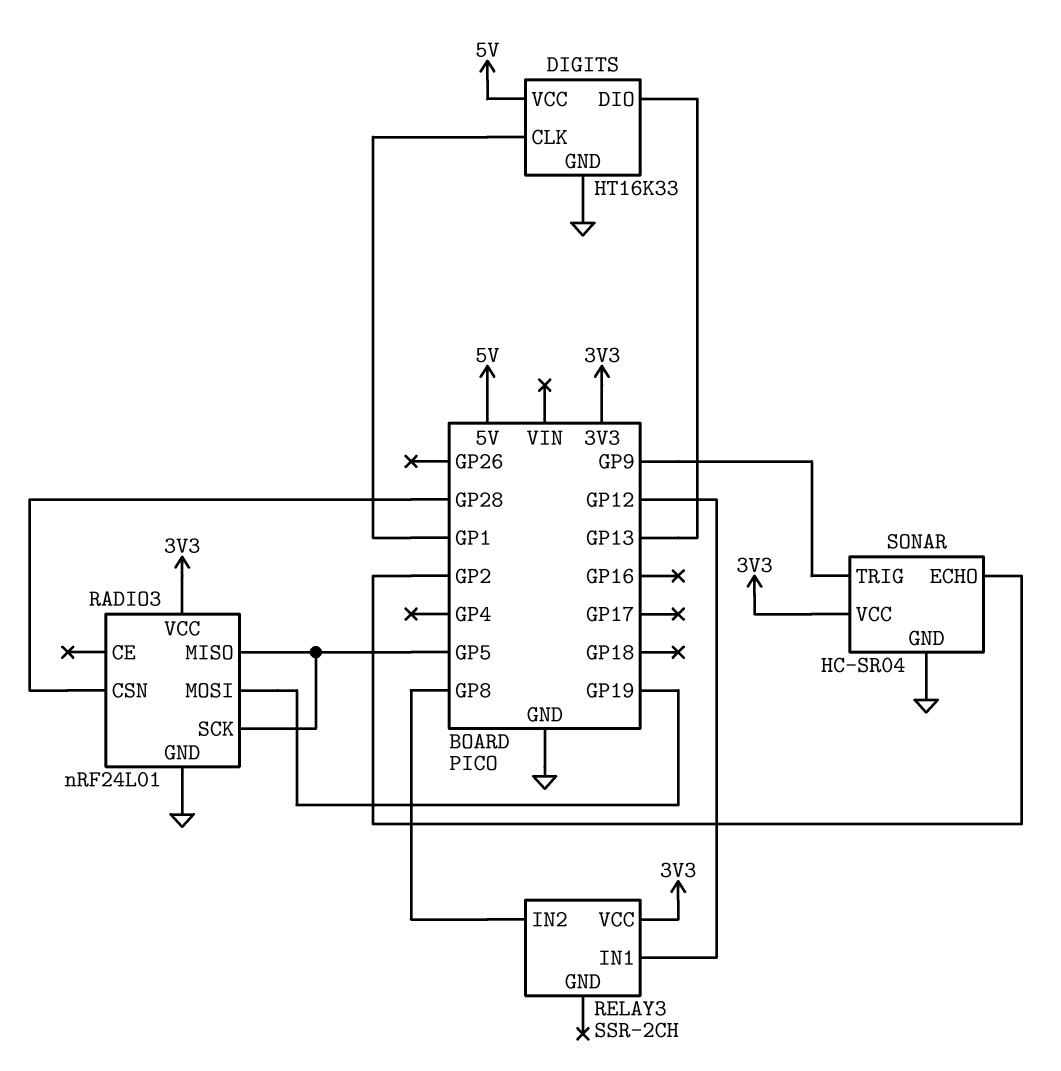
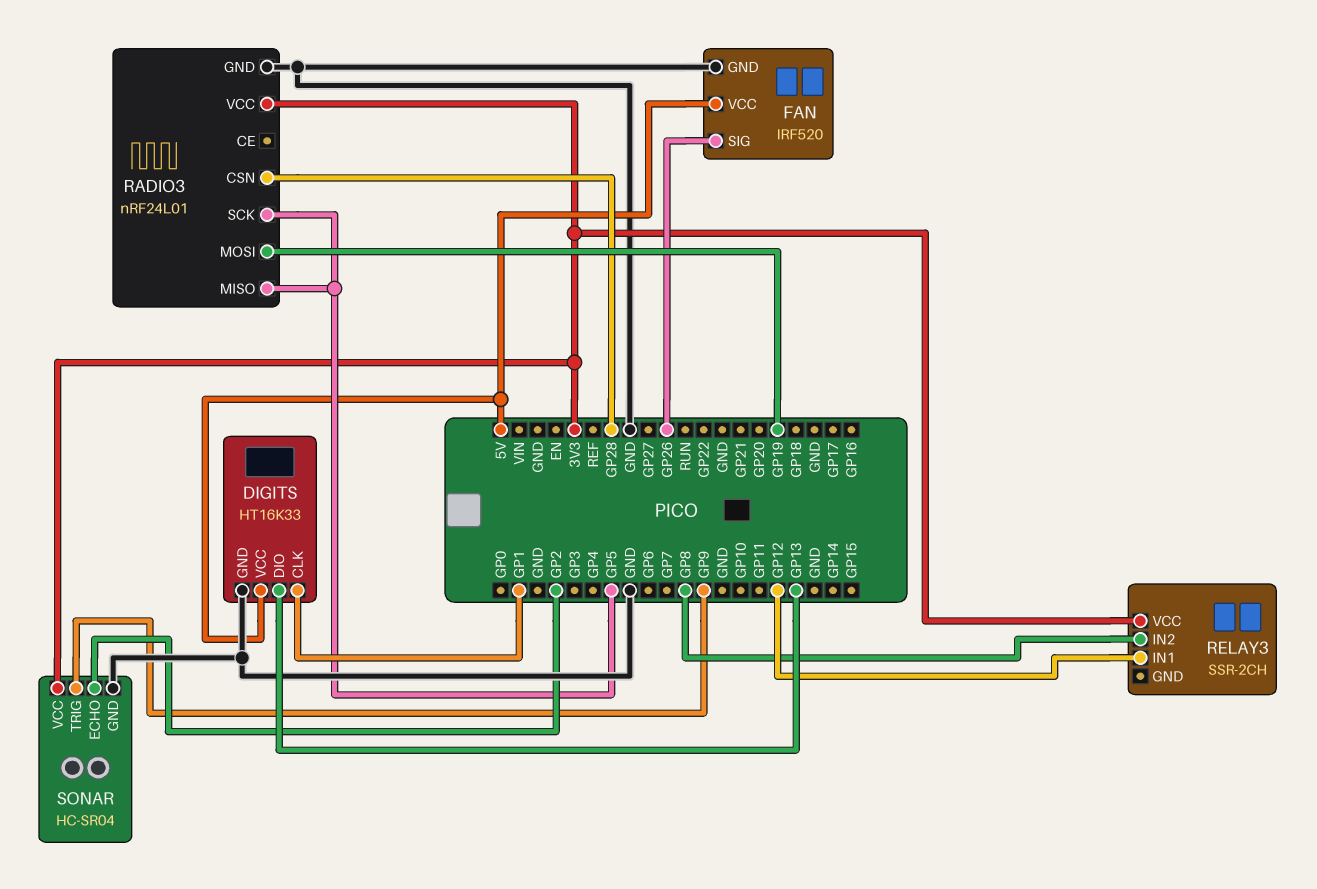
FAN: none -> IRF520
FAN pin GND: none -> GND
FAN pin SIG: none -> GP26
FAN pin VCC: none -> 5V

